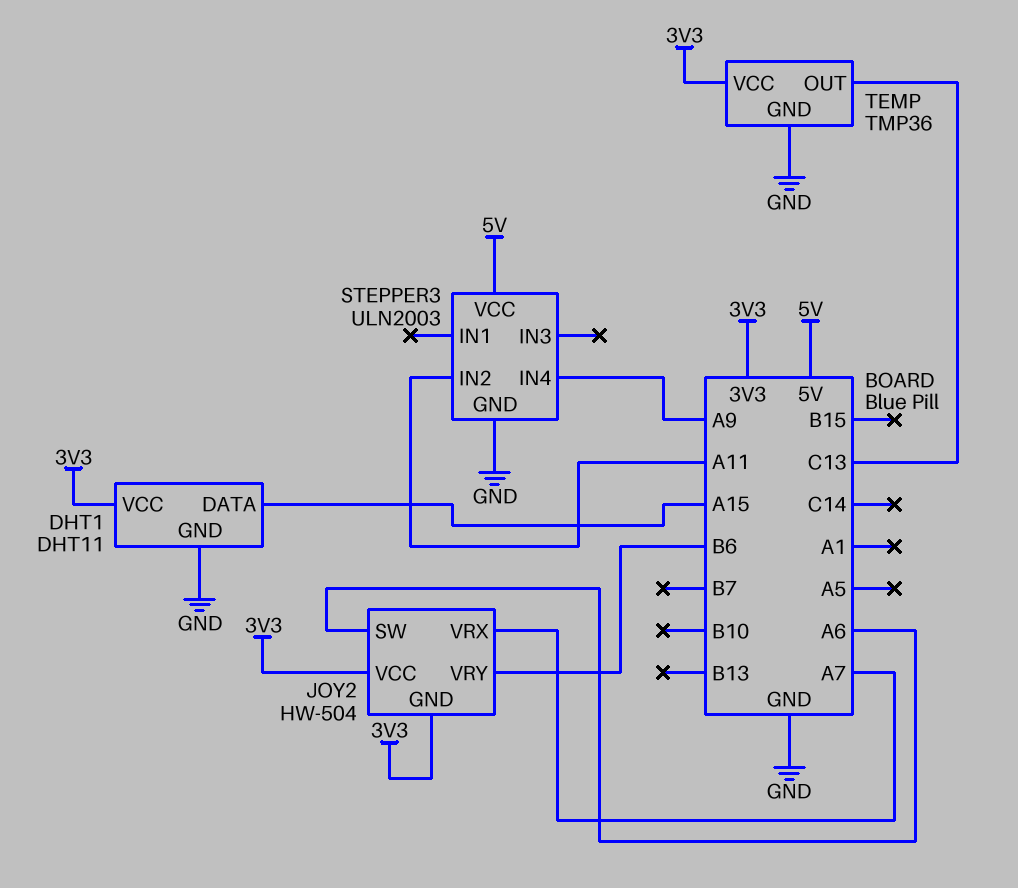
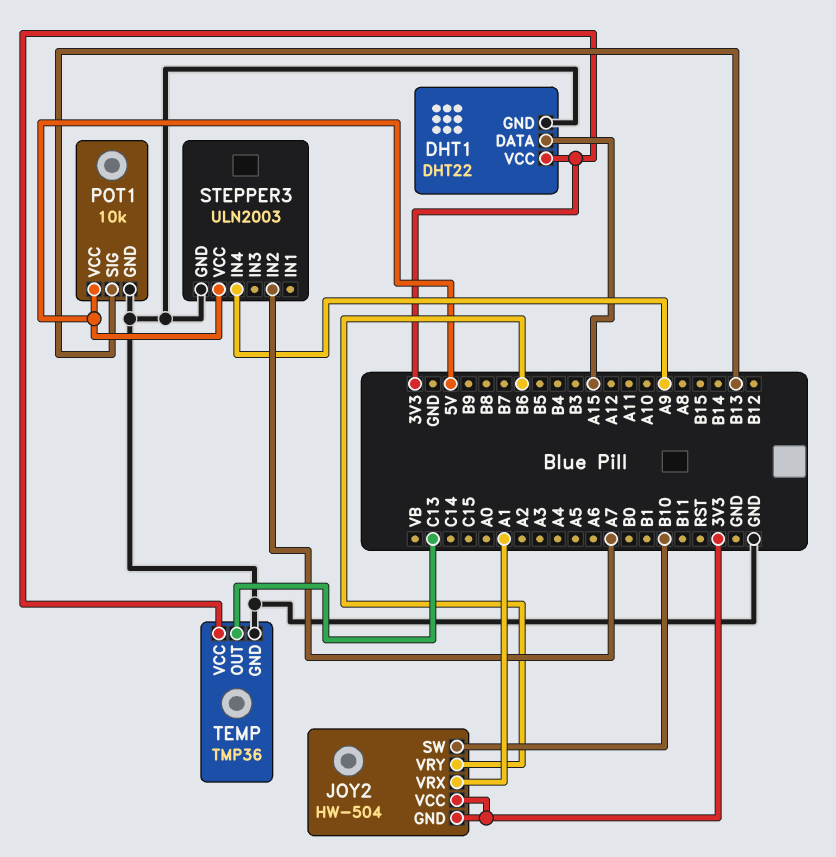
DHT1: DHT11 -> DHT22
JOY2 pin SW: A6 -> B10
JOY2 pin VRX: A7 -> A1
POT1: none -> 10k
POT1 pin GND: none -> GND
POT1 pin SIG: none -> B13
POT1 pin VCC: none -> 5V
STEPPER3 pin IN2: A11 -> A7

